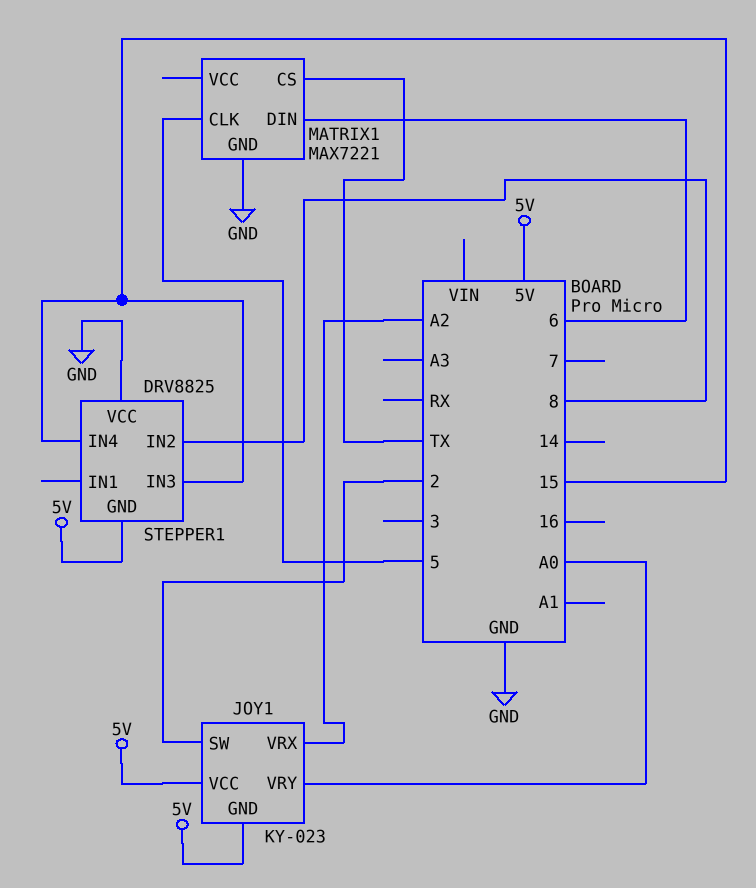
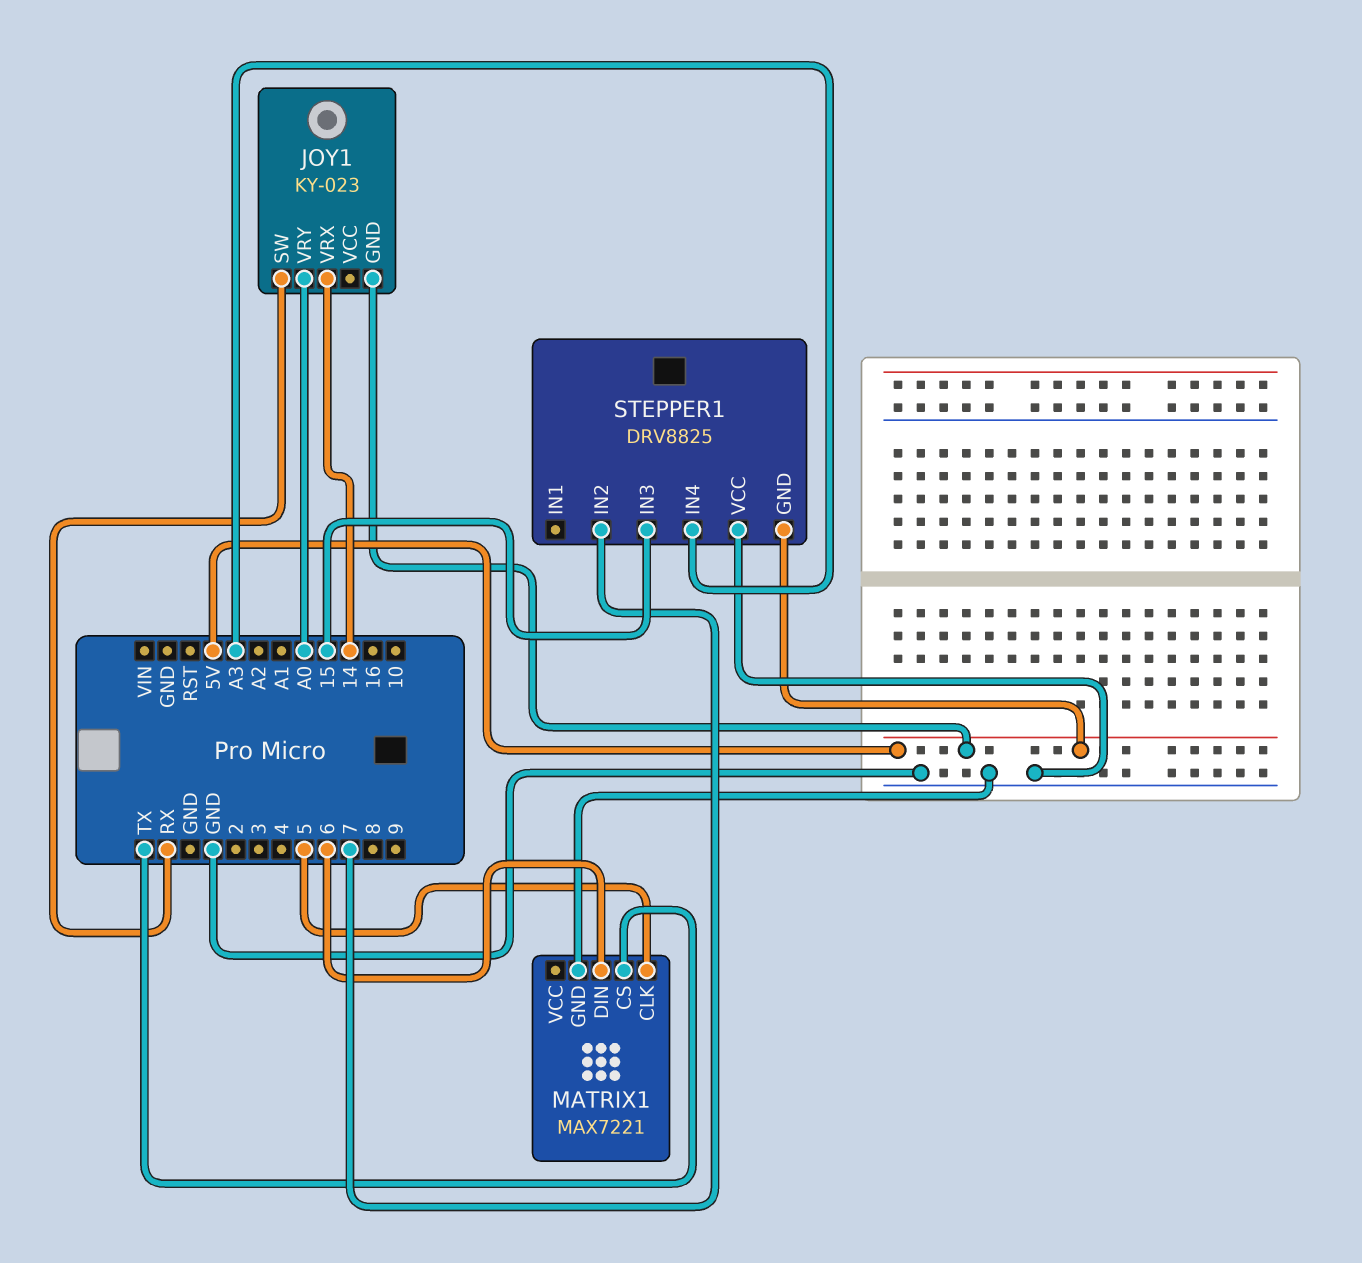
JOY1 pin SW: 2 -> RX
JOY1 pin VCC: 5V -> none
JOY1 pin VRX: A2 -> 14
STEPPER1 pin IN2: 8 -> 7
STEPPER1 pin IN4: 15 -> A3

